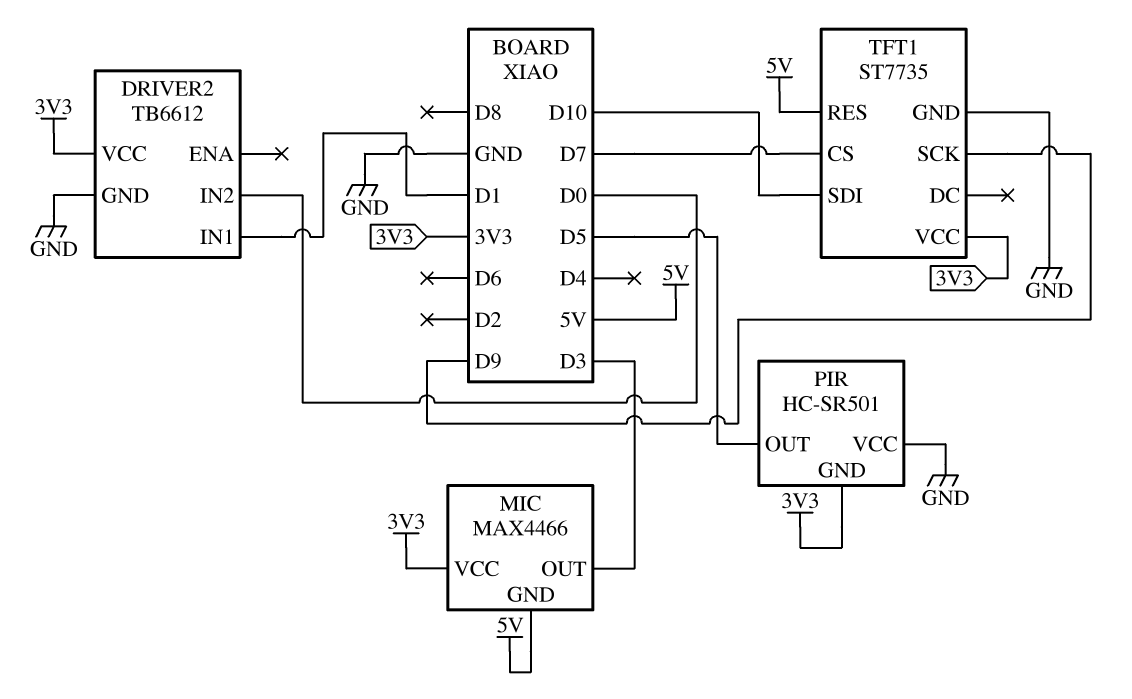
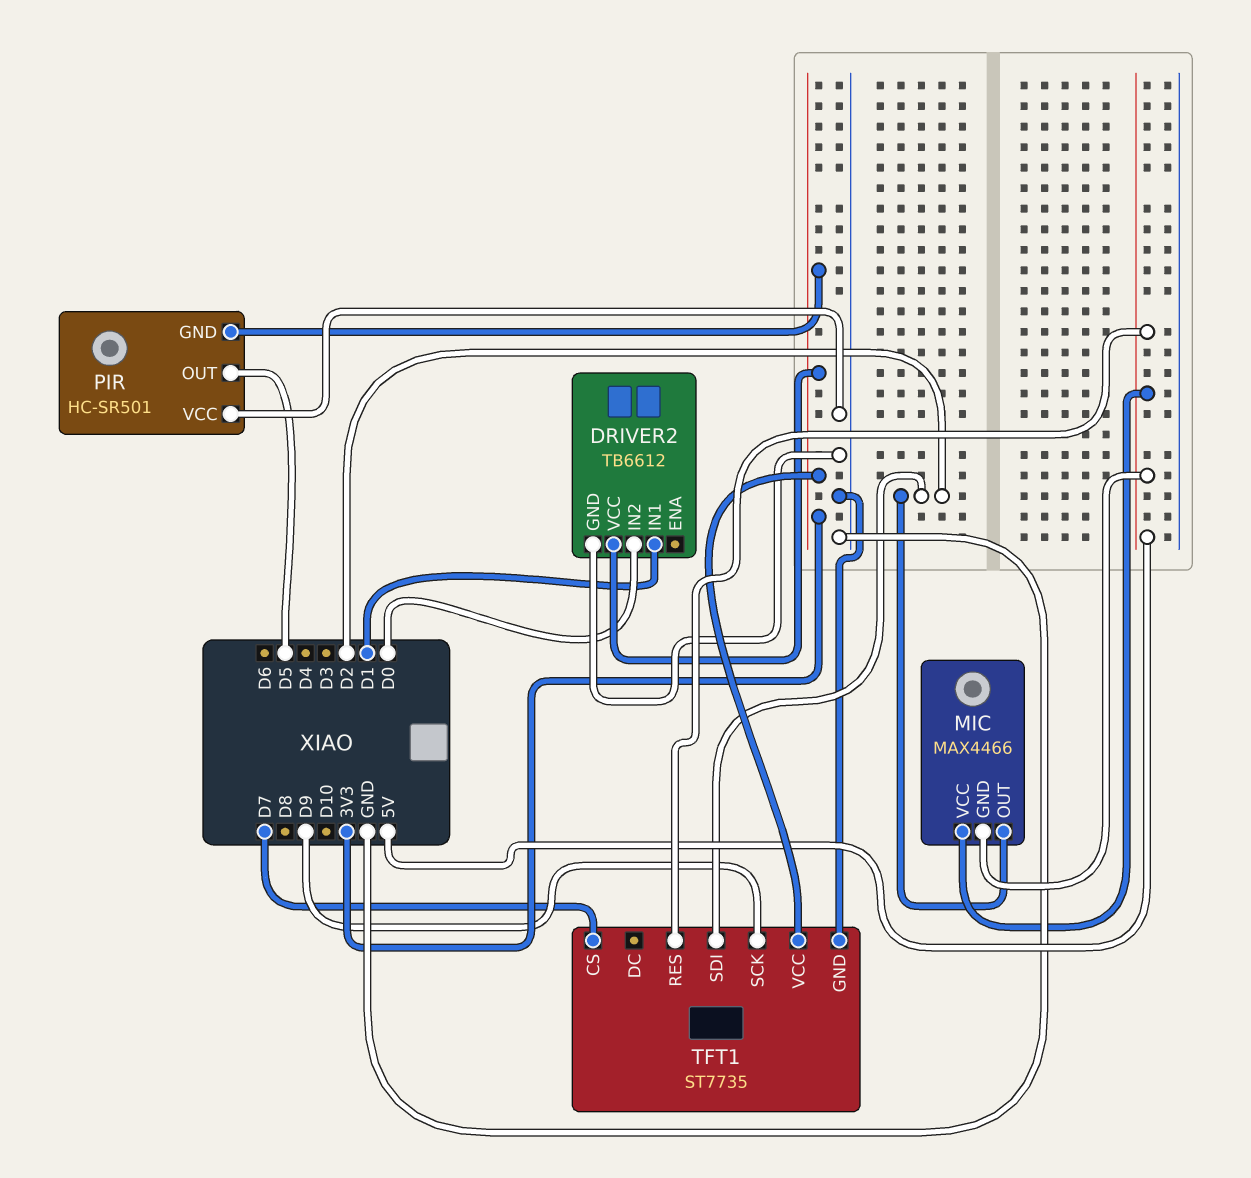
MIC pin OUT: D3 -> D2
MIC pin VCC: 3V3 -> 5V
TFT1 pin SDI: D10 -> D2

